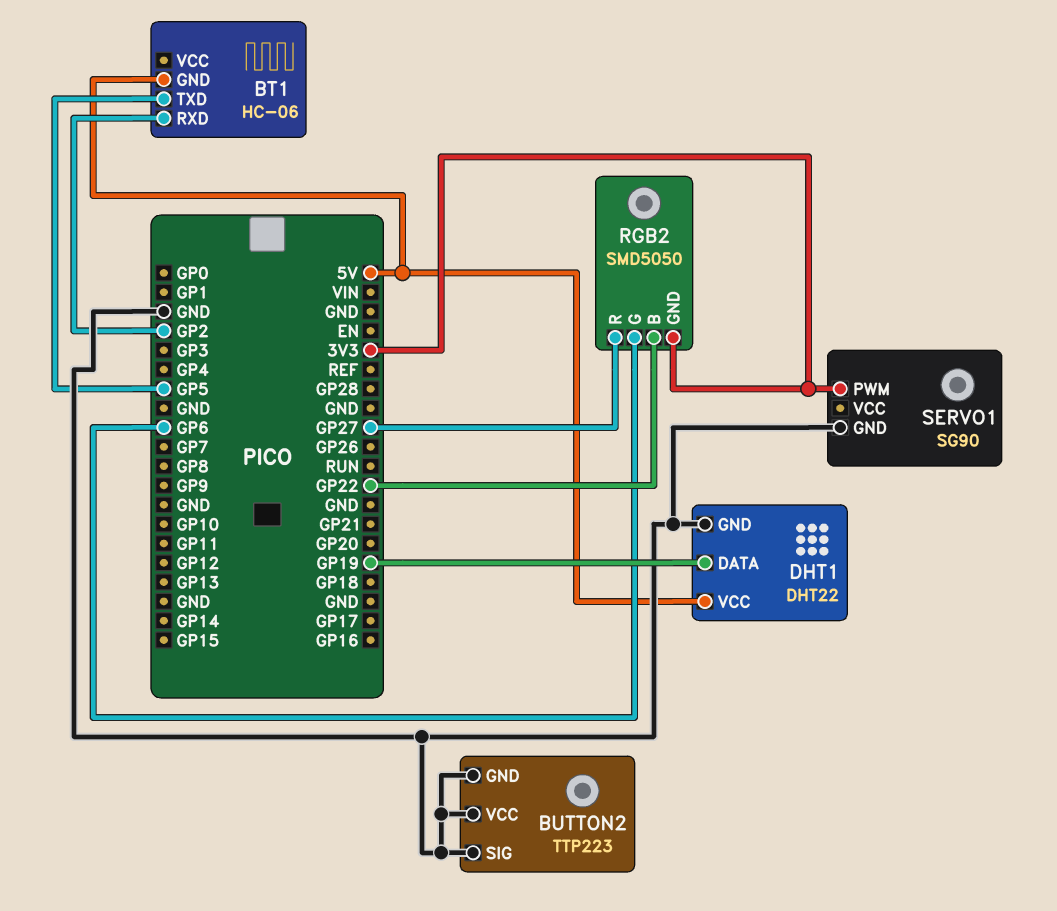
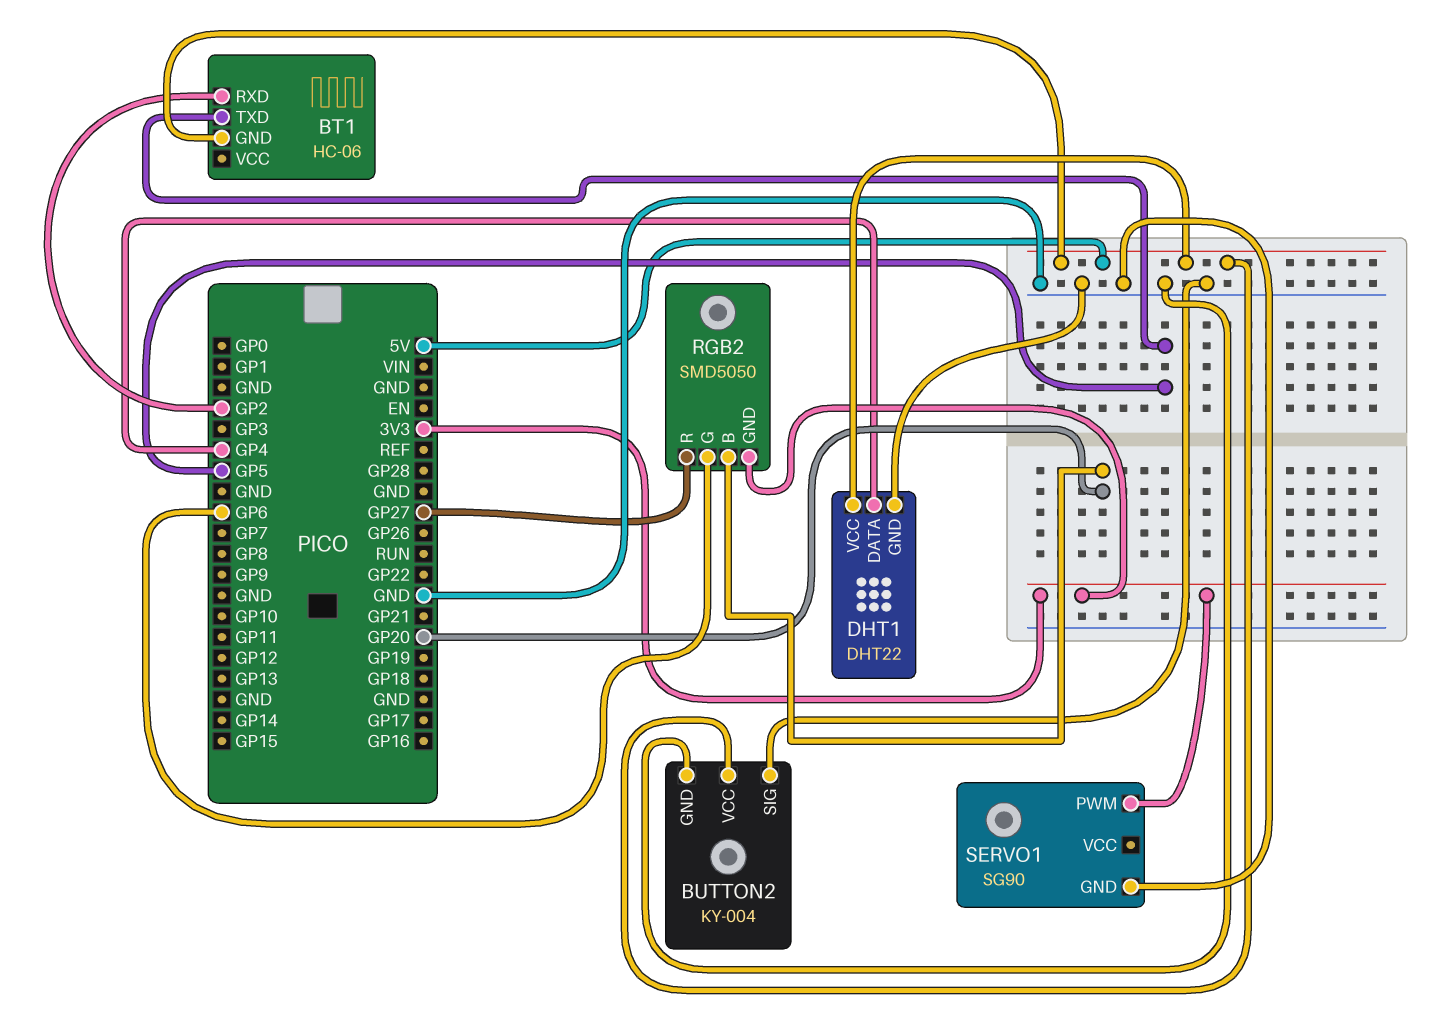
BUTTON2: TTP223 -> KY-004
BUTTON2 pin VCC: GND -> 5V
DHT1 pin DATA: GP19 -> GP4
RGB2 pin B: GP22 -> GP20

